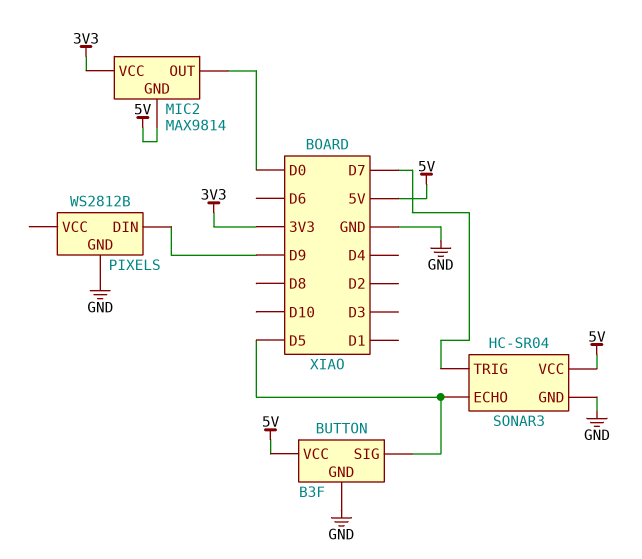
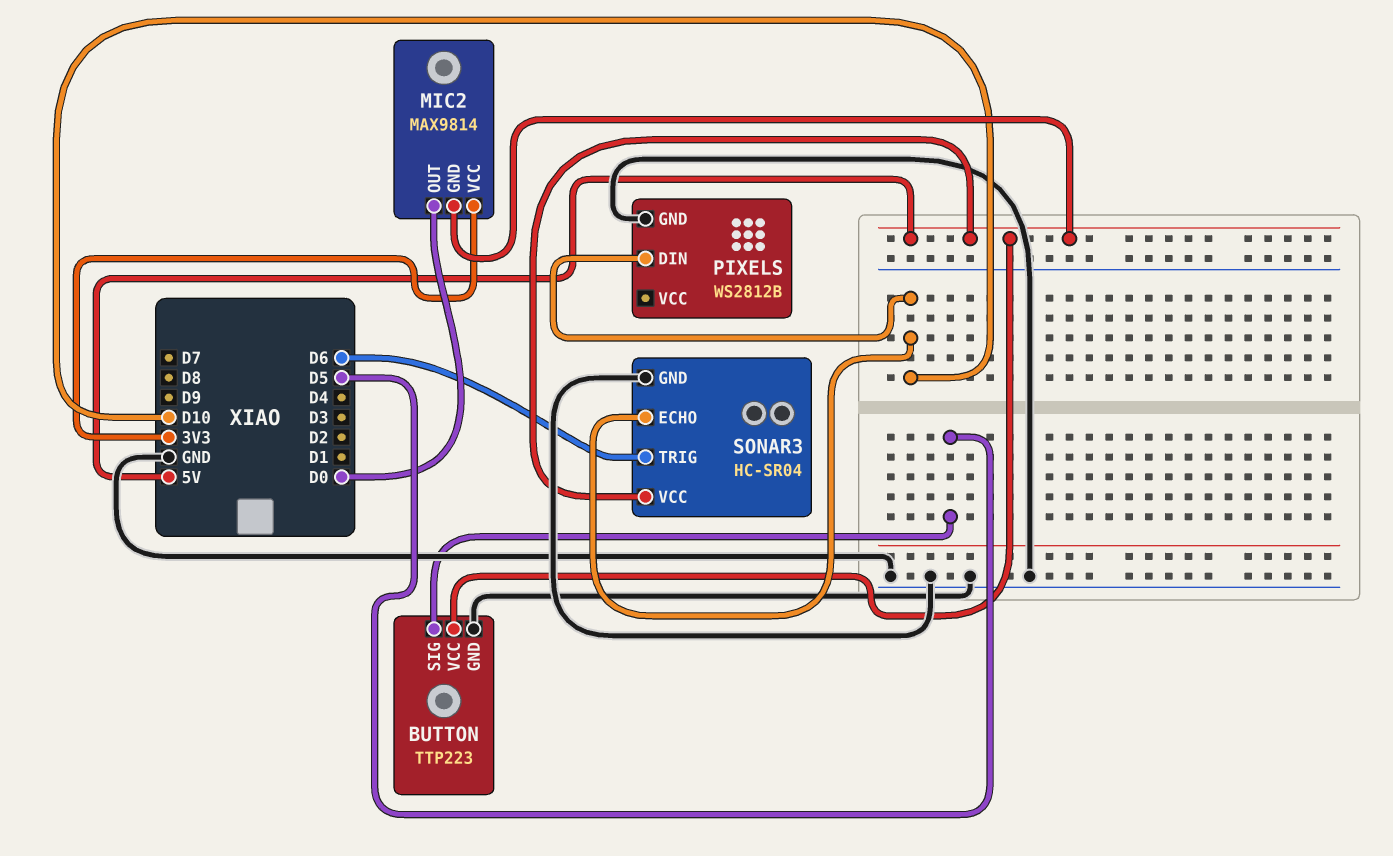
BUTTON: B3F -> TTP223
PIXELS pin DIN: D9 -> D10
SONAR3 pin ECHO: D5 -> D10
SONAR3 pin TRIG: D7 -> D6

